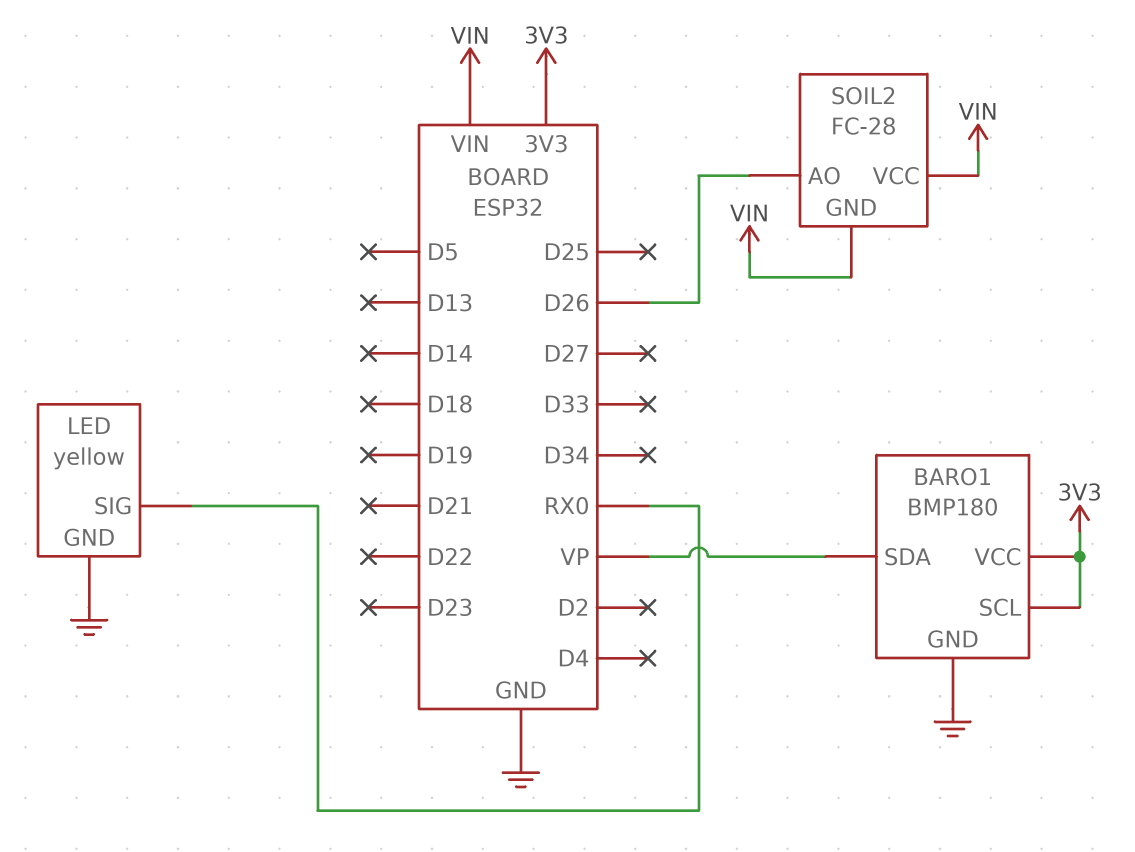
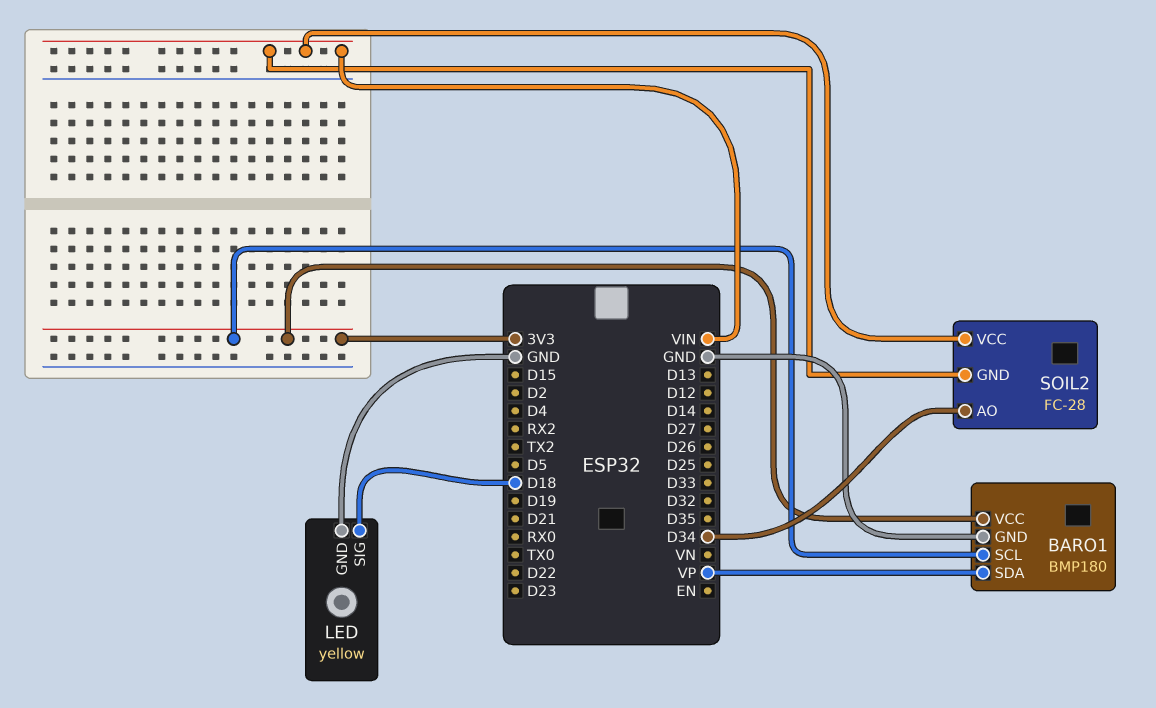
LED pin SIG: RX0 -> D18
SOIL2 pin AO: D26 -> D34

